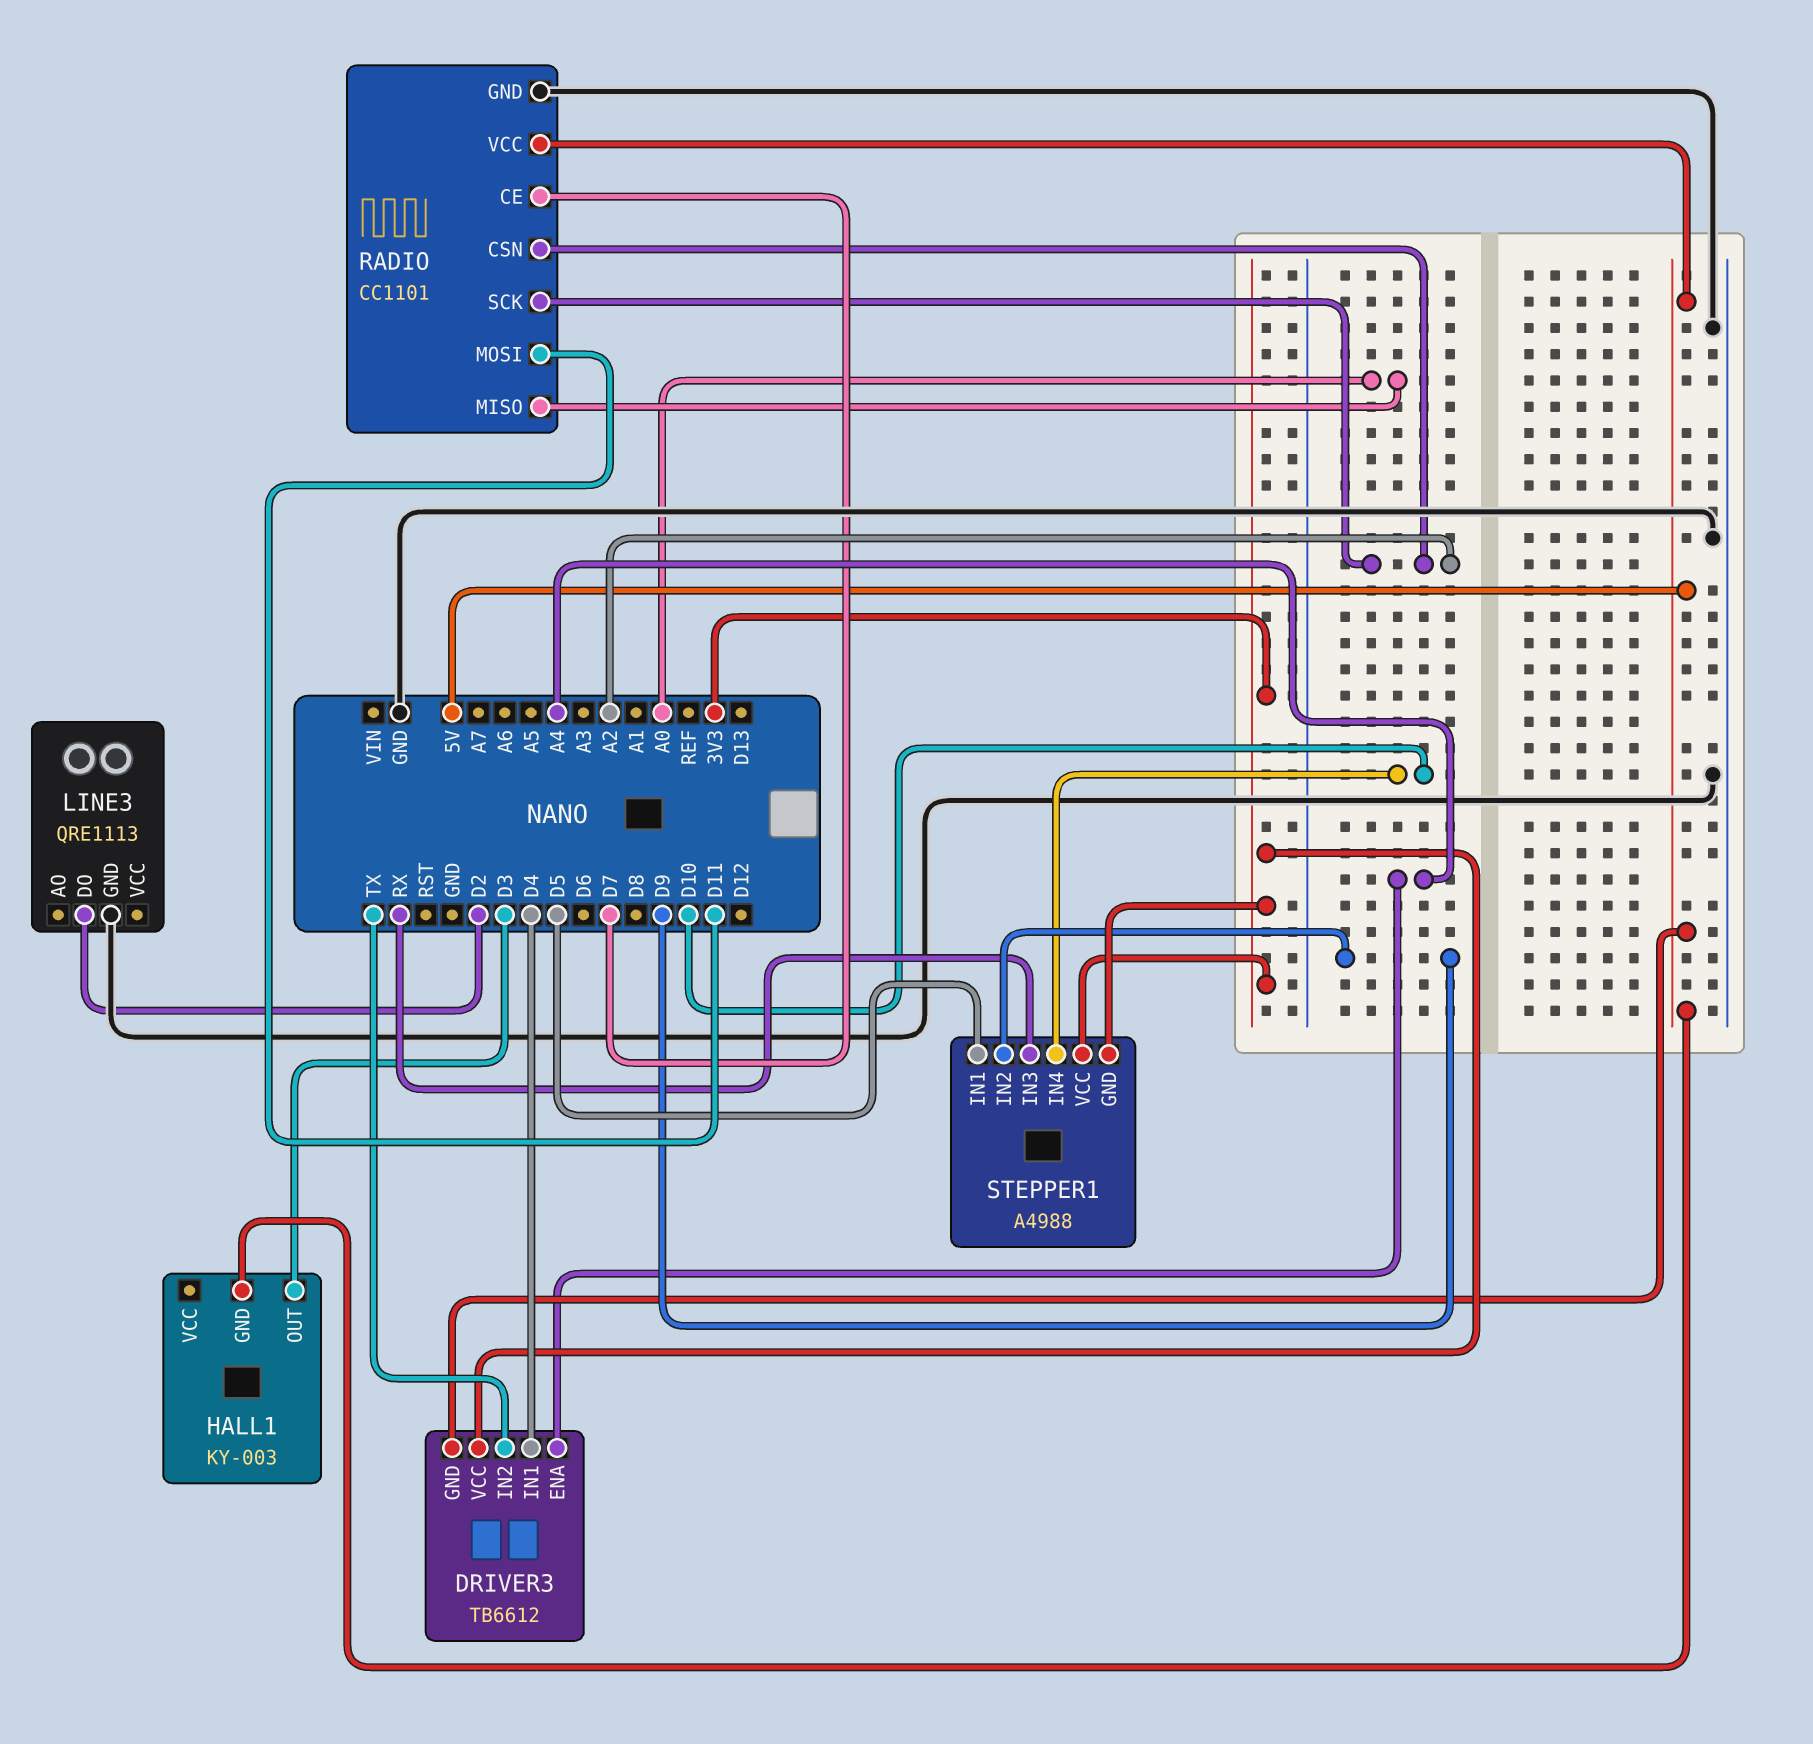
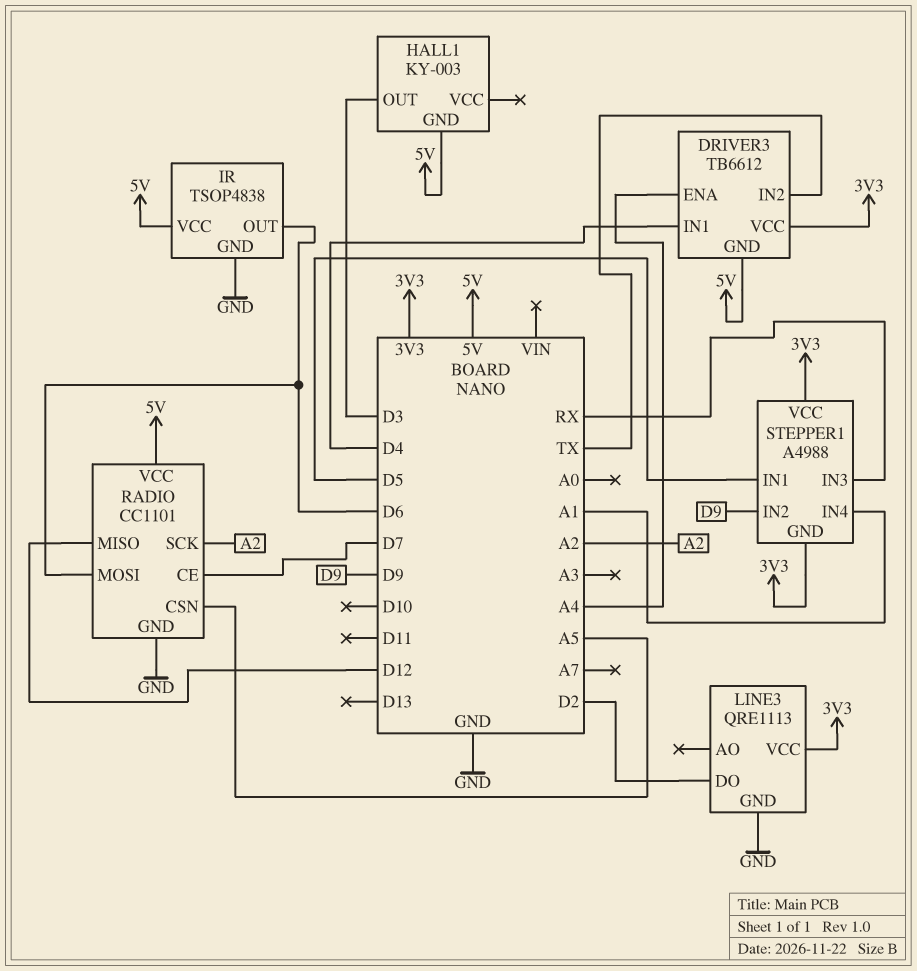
IR: none -> TSOP4838
IR pin GND: none -> GND
IR pin OUT: none -> D6
IR pin VCC: none -> 5V
LINE3 pin VCC: none -> 3V3
RADIO pin CSN: A2 -> A5
RADIO pin MISO: A0 -> D12
RADIO pin MOSI: D11 -> D6
STEPPER1 pin IN4: D10 -> A1

